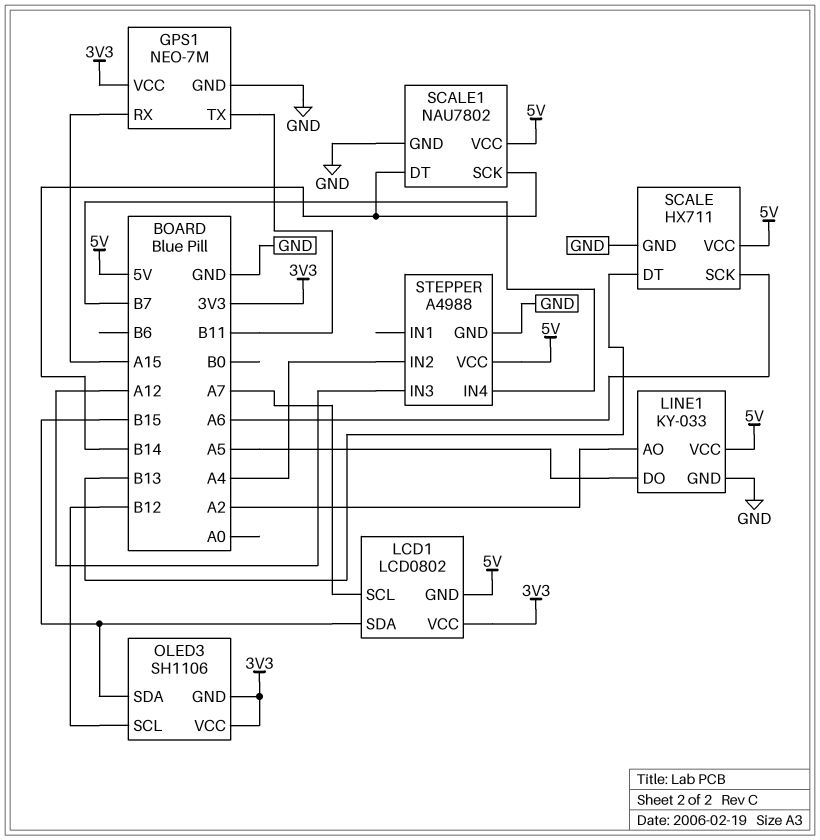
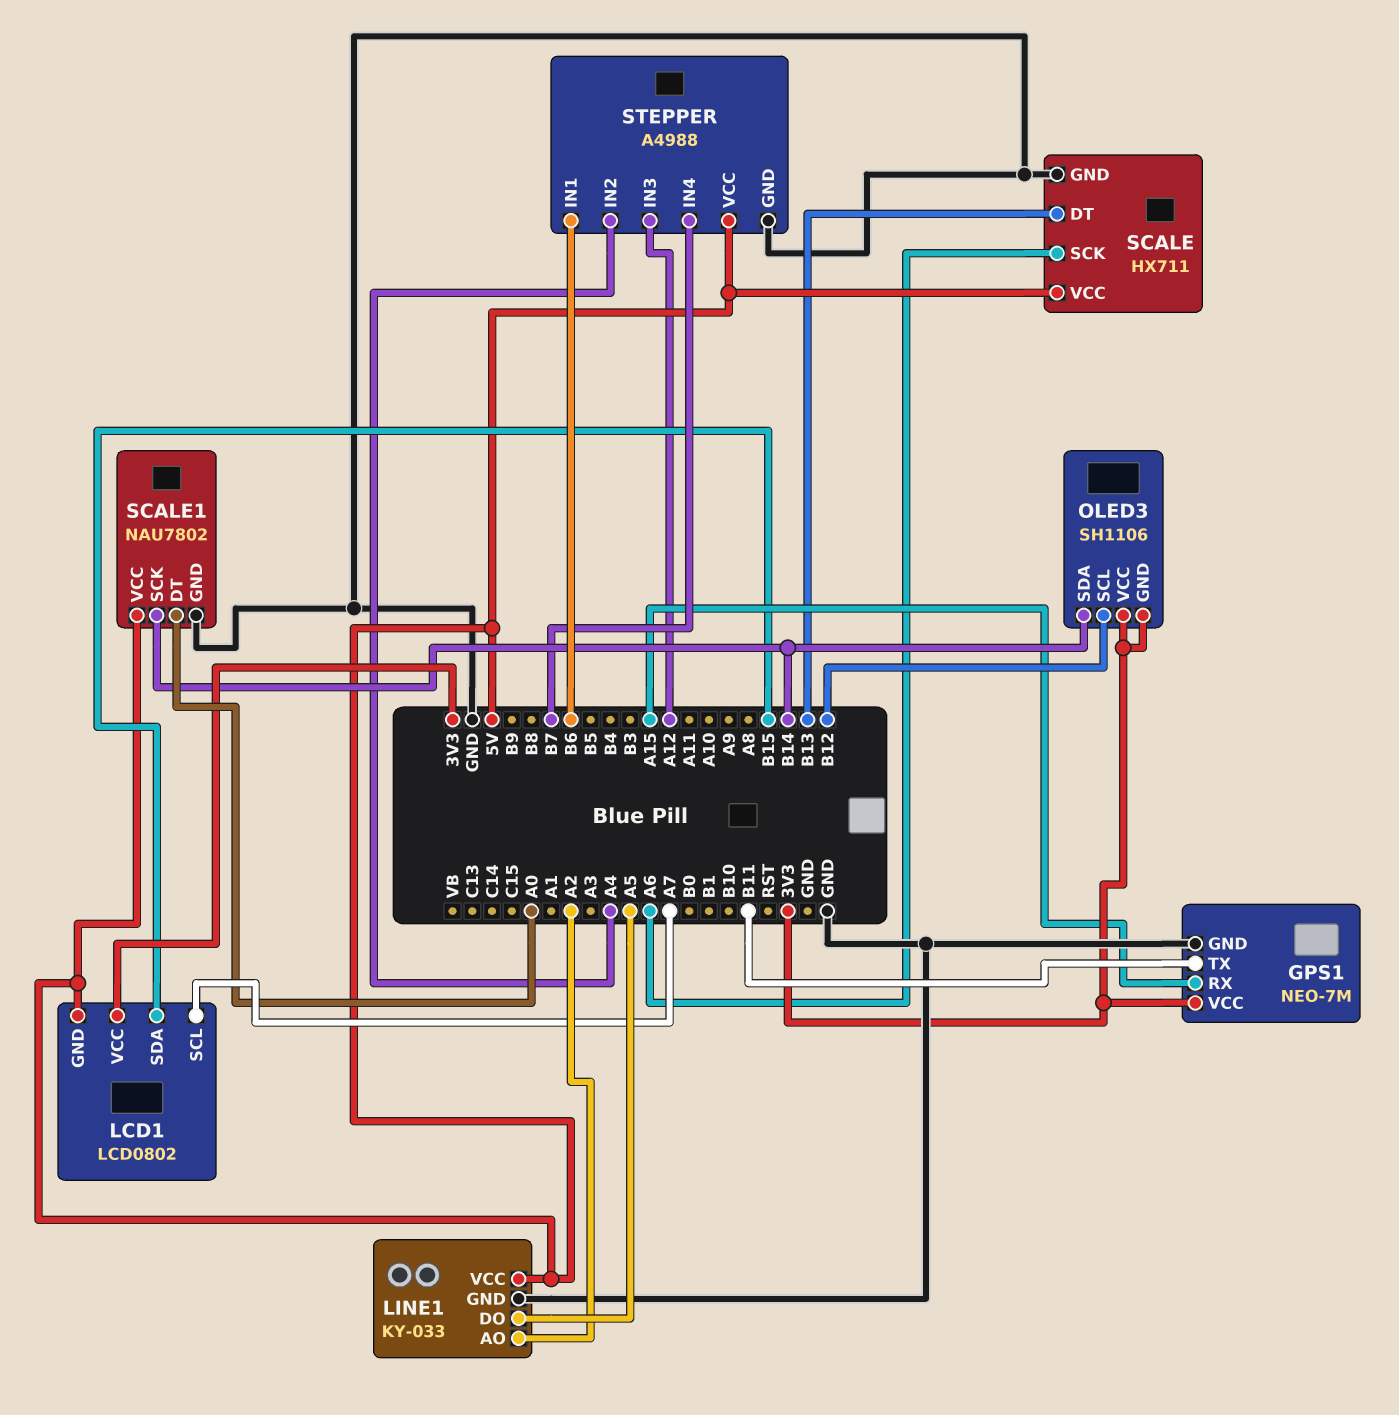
OLED3 pin SDA: B15 -> B14
SCALE1 pin DT: B14 -> A0
STEPPER pin IN1: none -> B6

